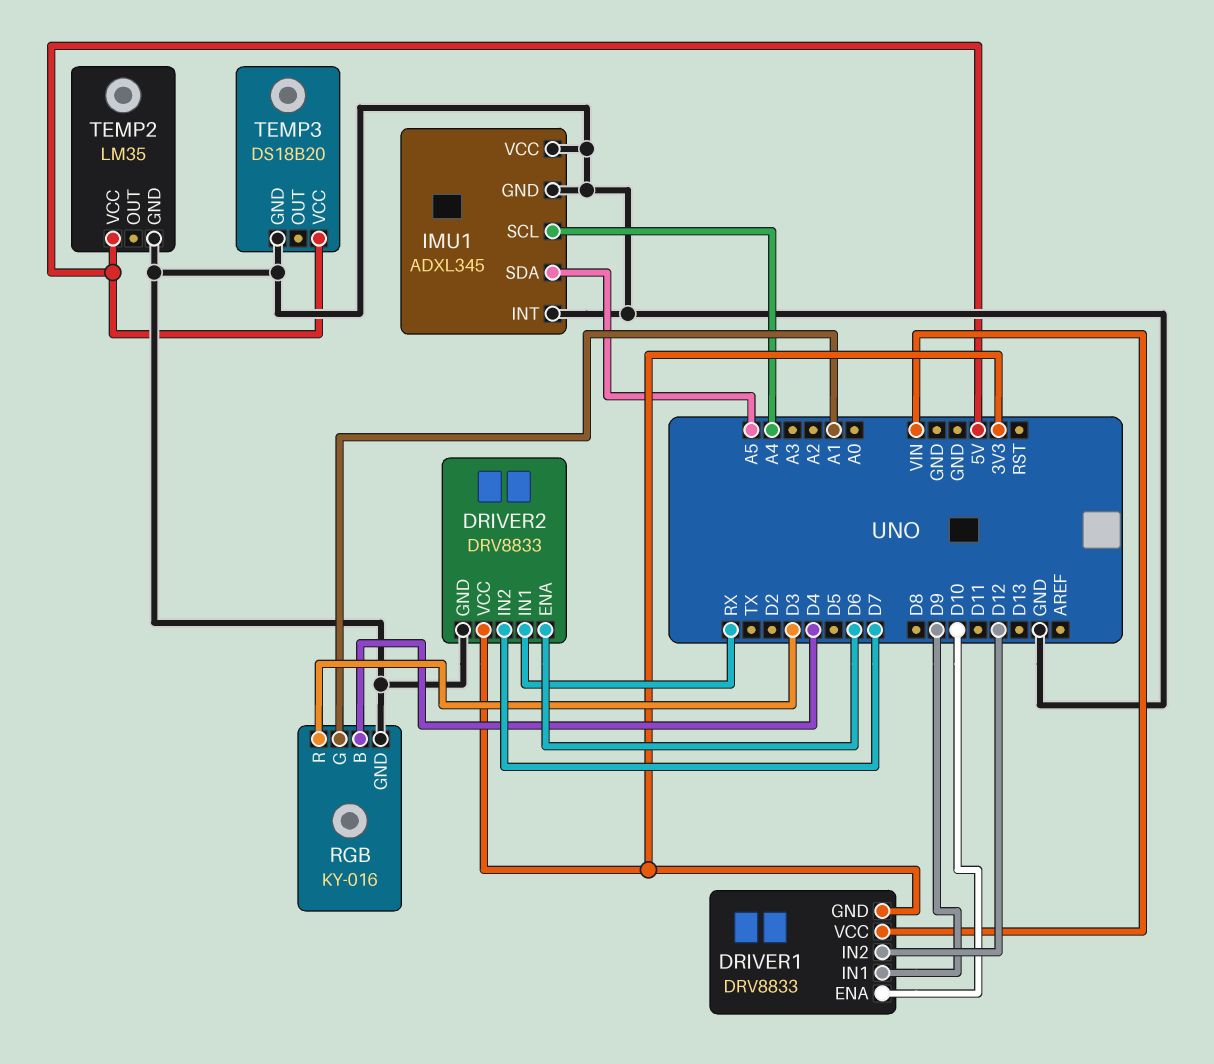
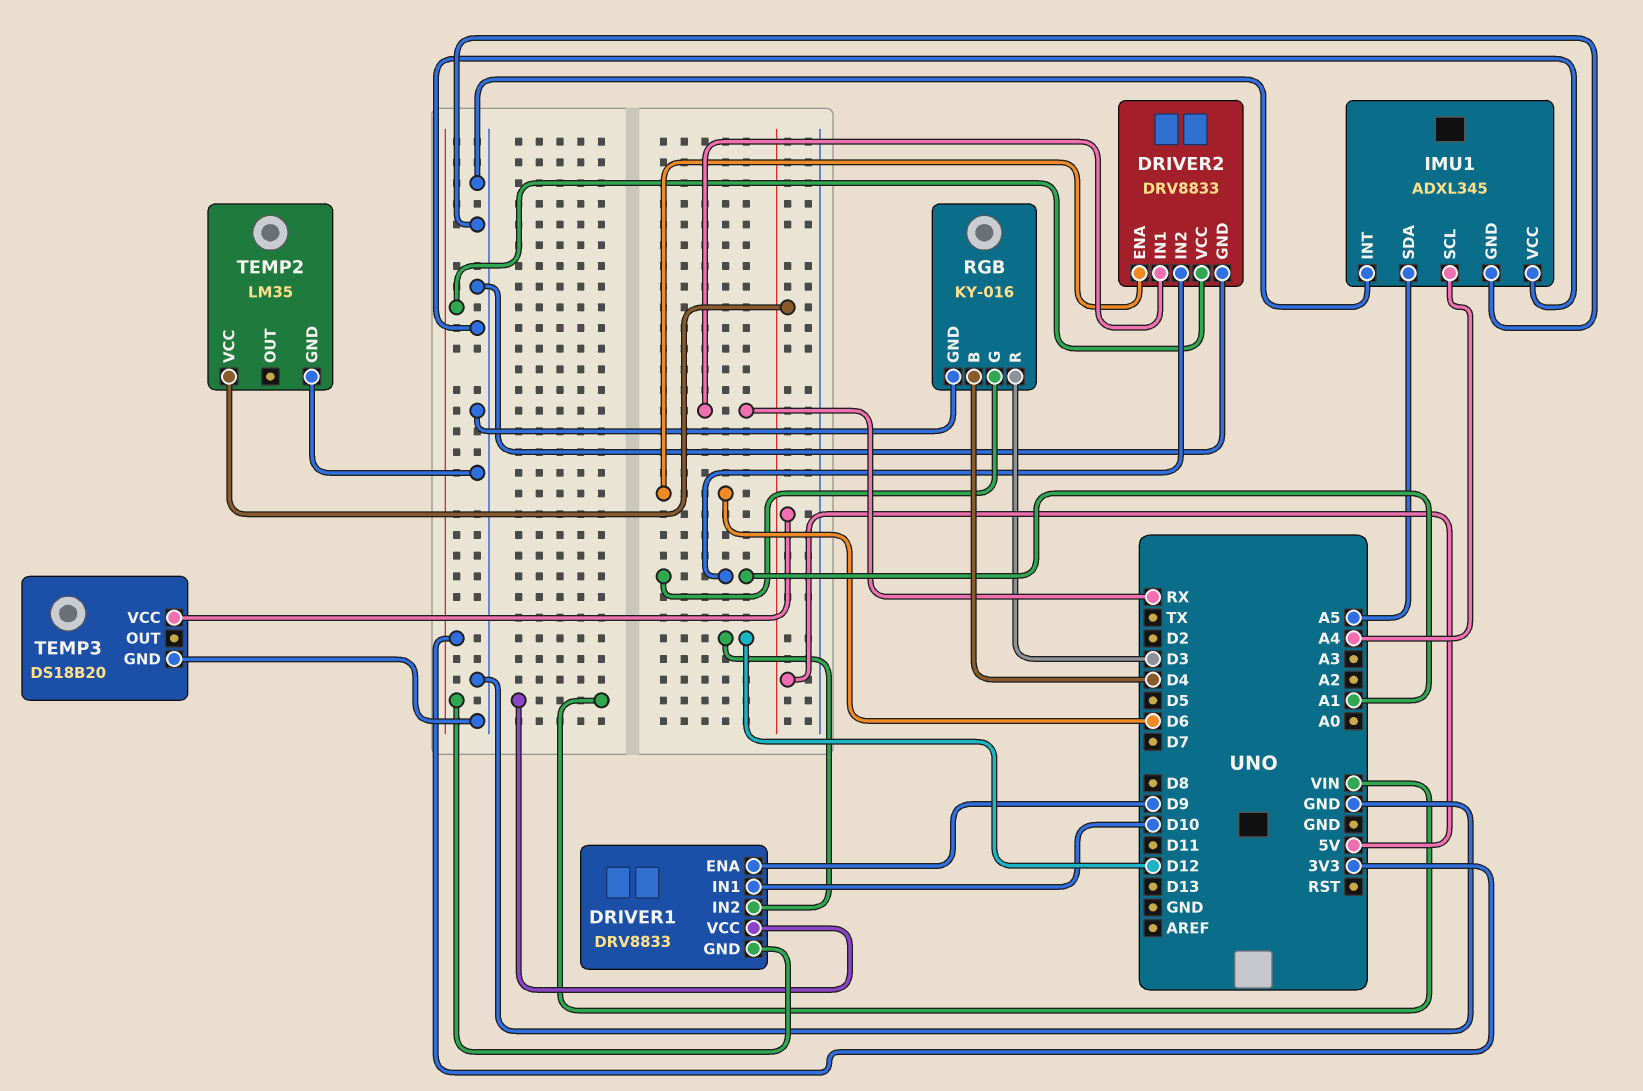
DRIVER1 pin ENA: D10 -> D9
DRIVER1 pin IN1: D9 -> D10
DRIVER2 pin IN2: D7 -> A1

